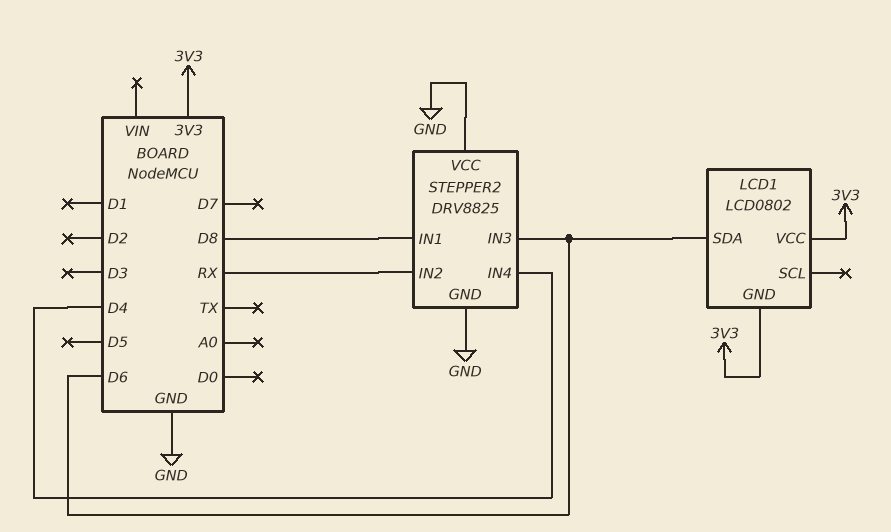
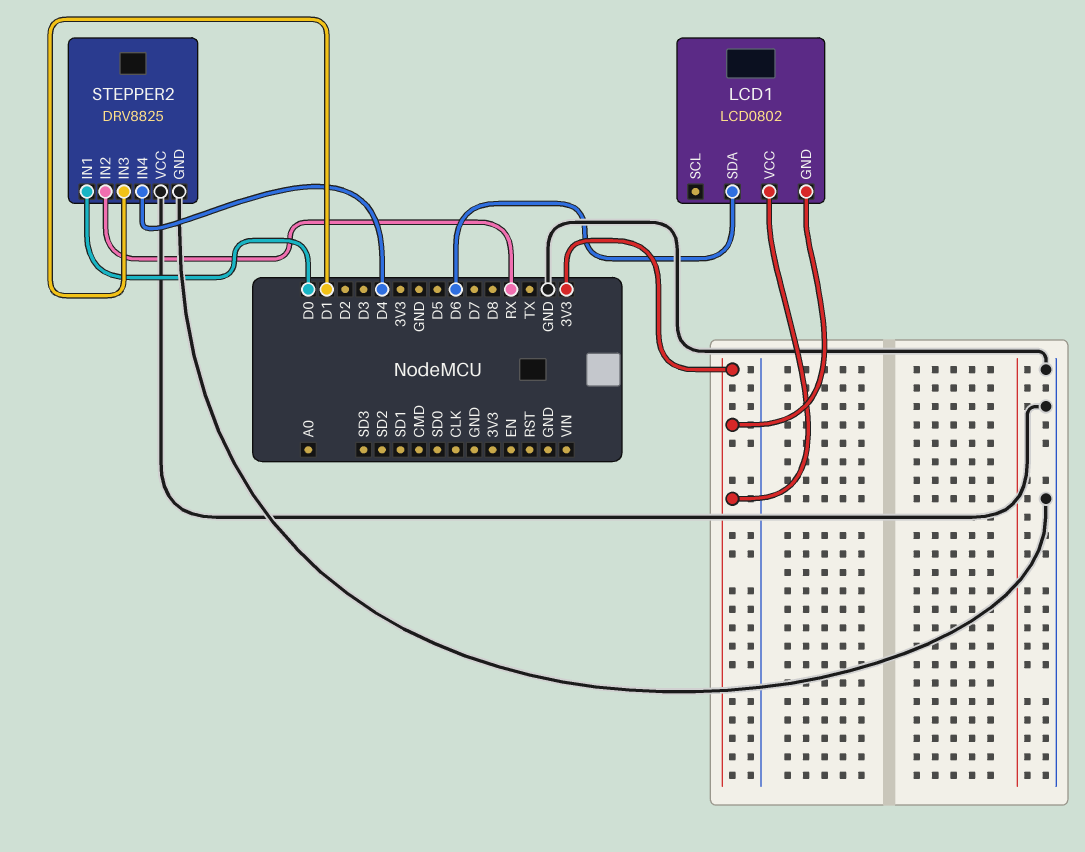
STEPPER2 pin IN1: D8 -> D0
STEPPER2 pin IN3: D6 -> D1

